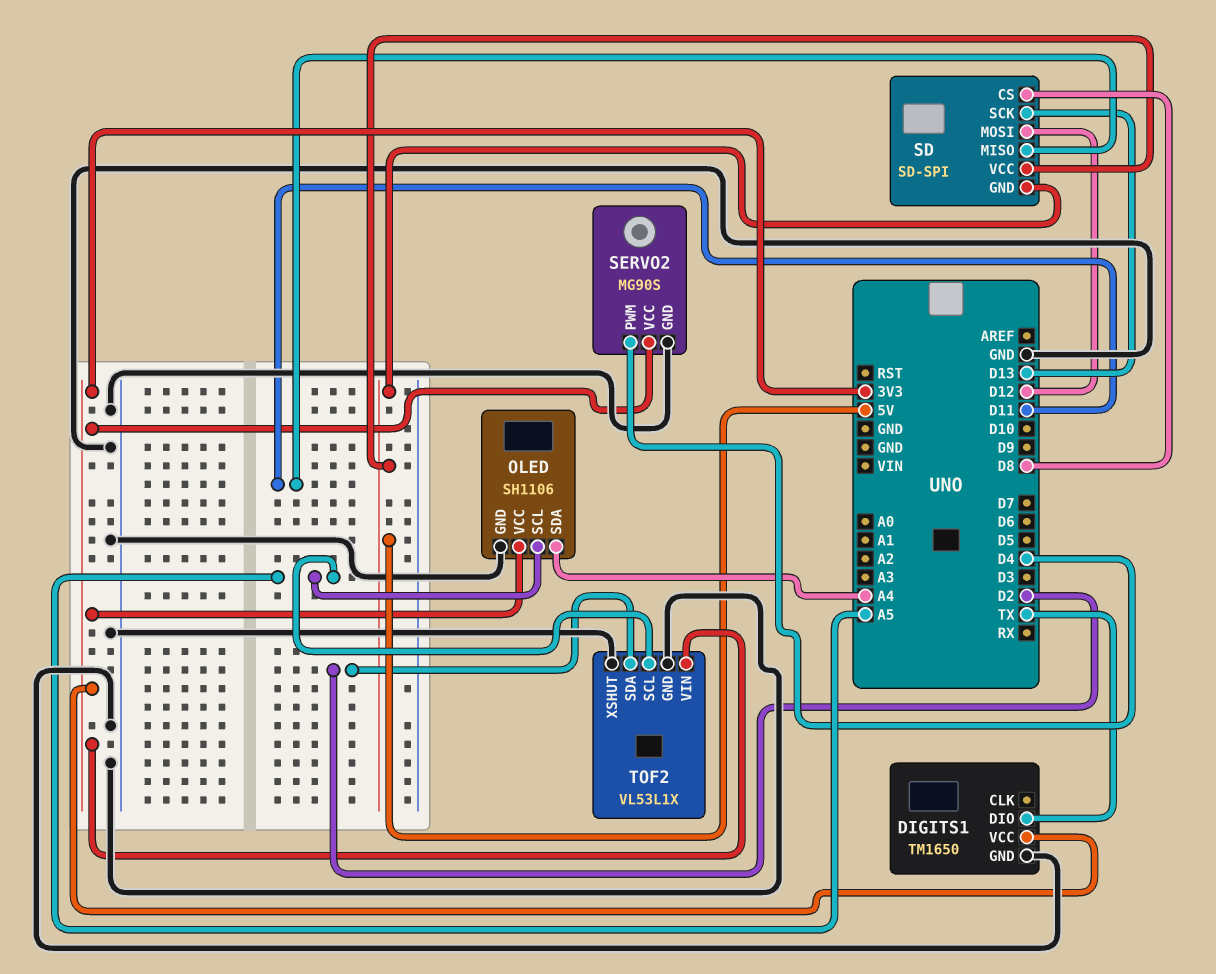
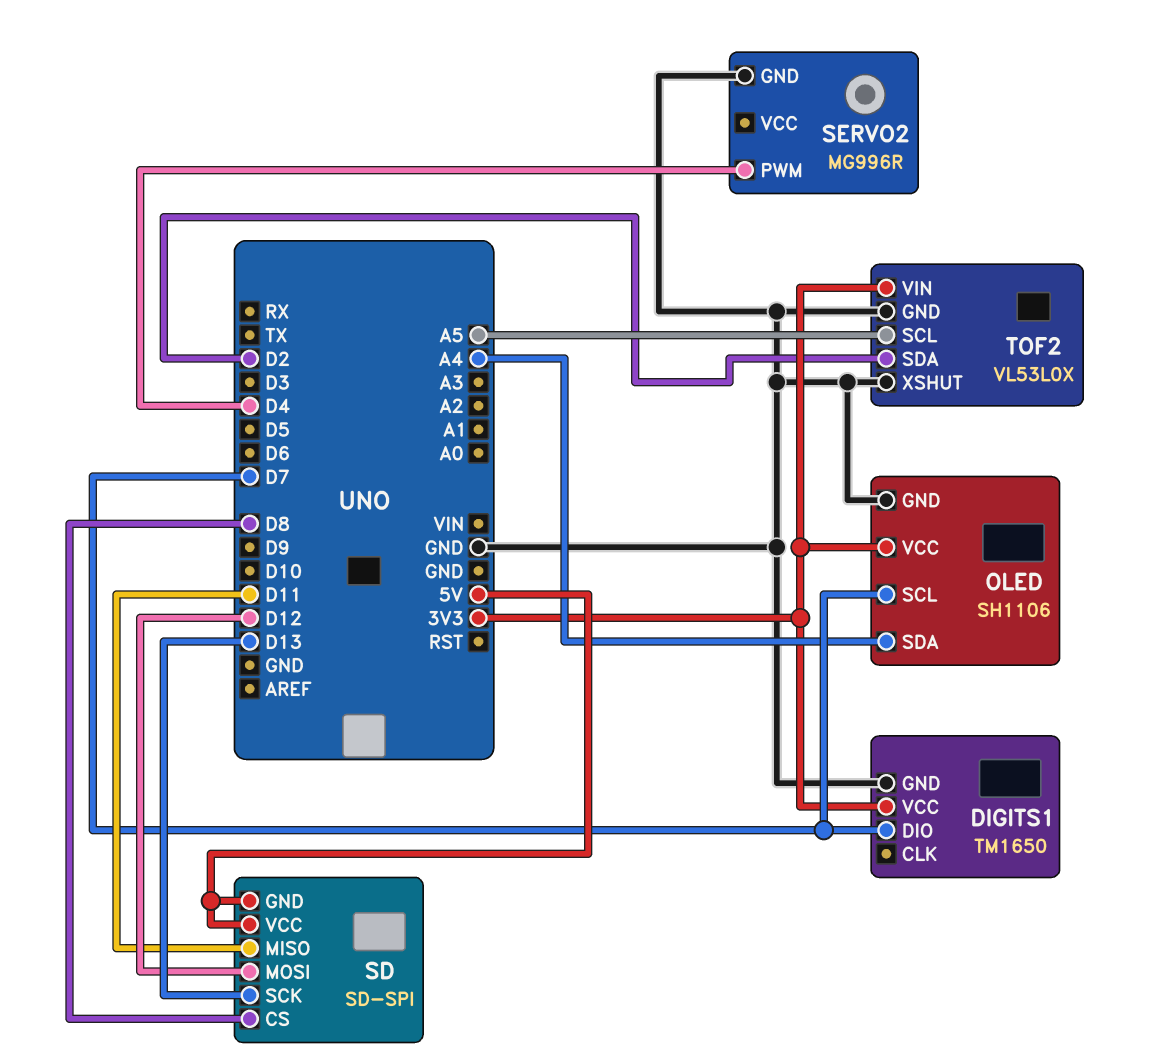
DIGITS1 pin DIO: TX -> D7
OLED pin SCL: A5 -> D7
SERVO2: MG90S -> MG996R
SERVO2 pin VCC: 3V3 -> none
TOF2: VL53L1X -> VL53L0X

